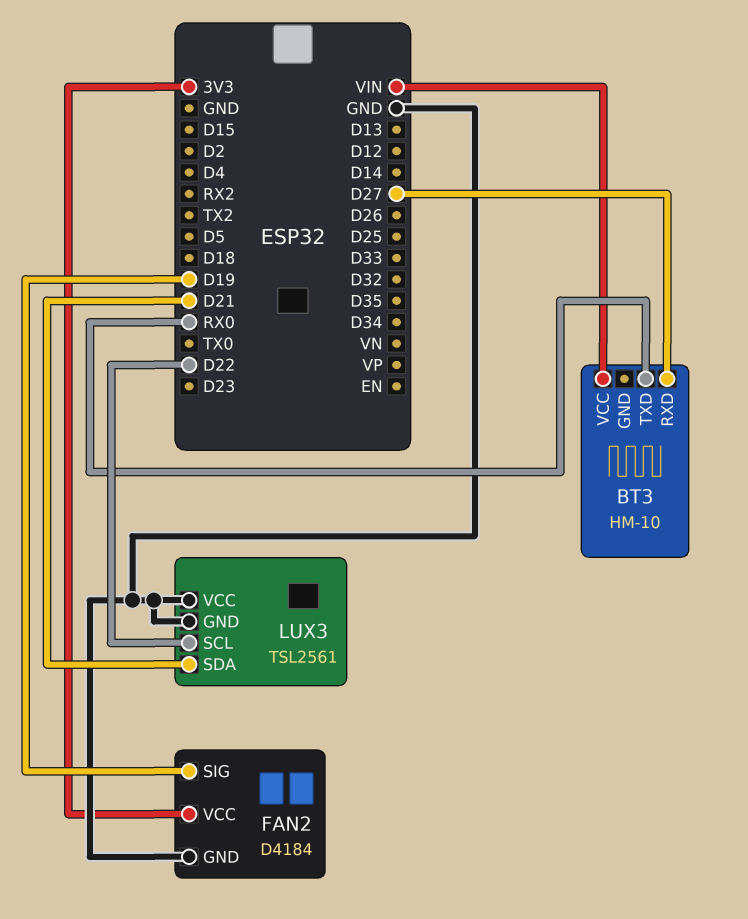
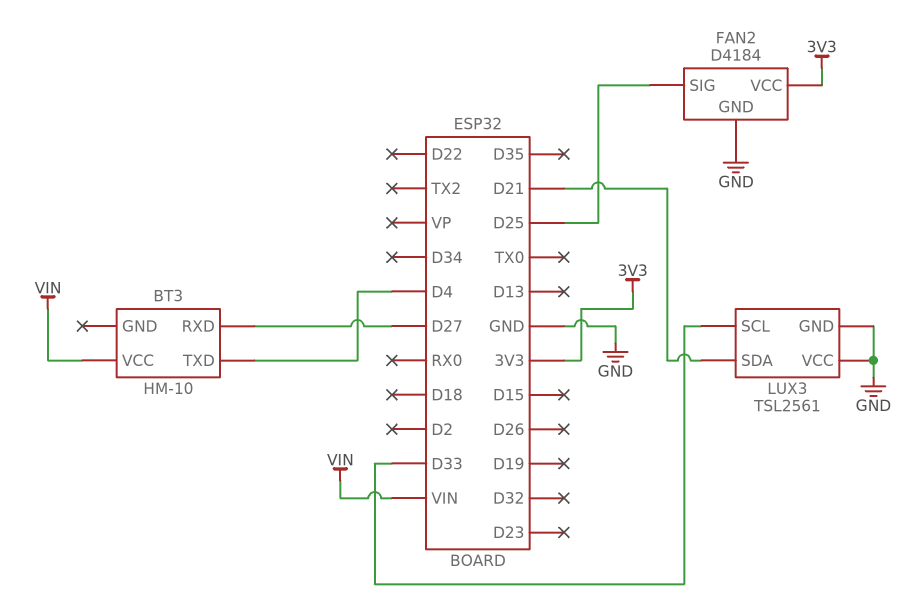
BT3 pin TXD: RX0 -> D4
FAN2 pin SIG: D19 -> D25
LUX3 pin SCL: D22 -> D33

